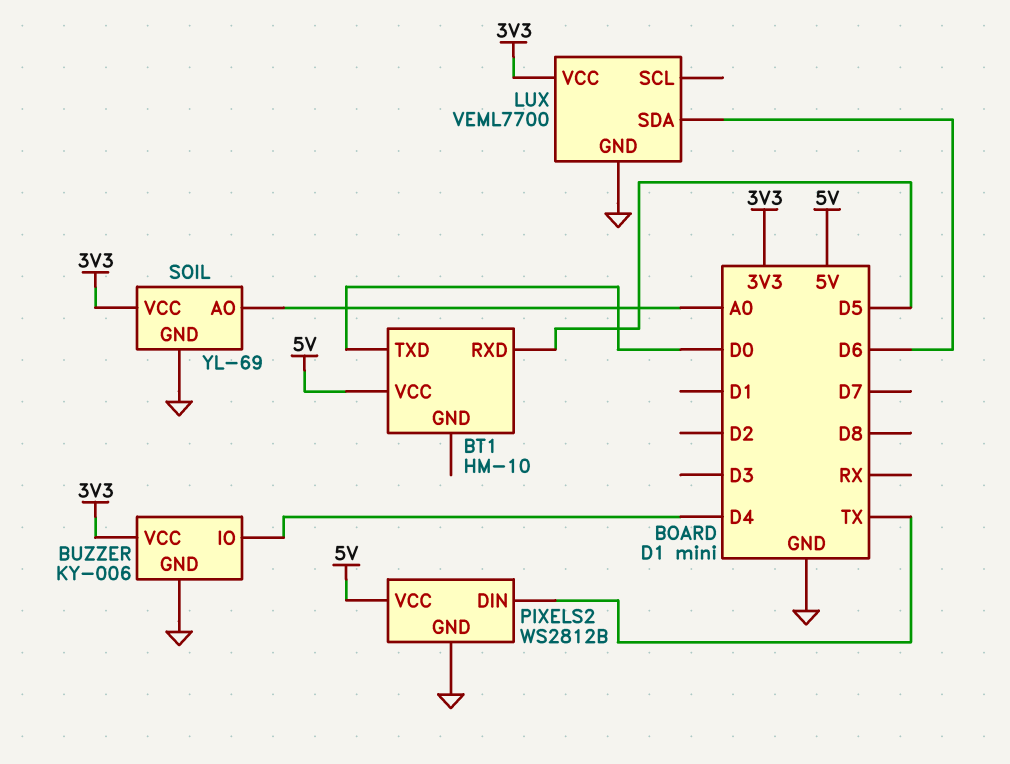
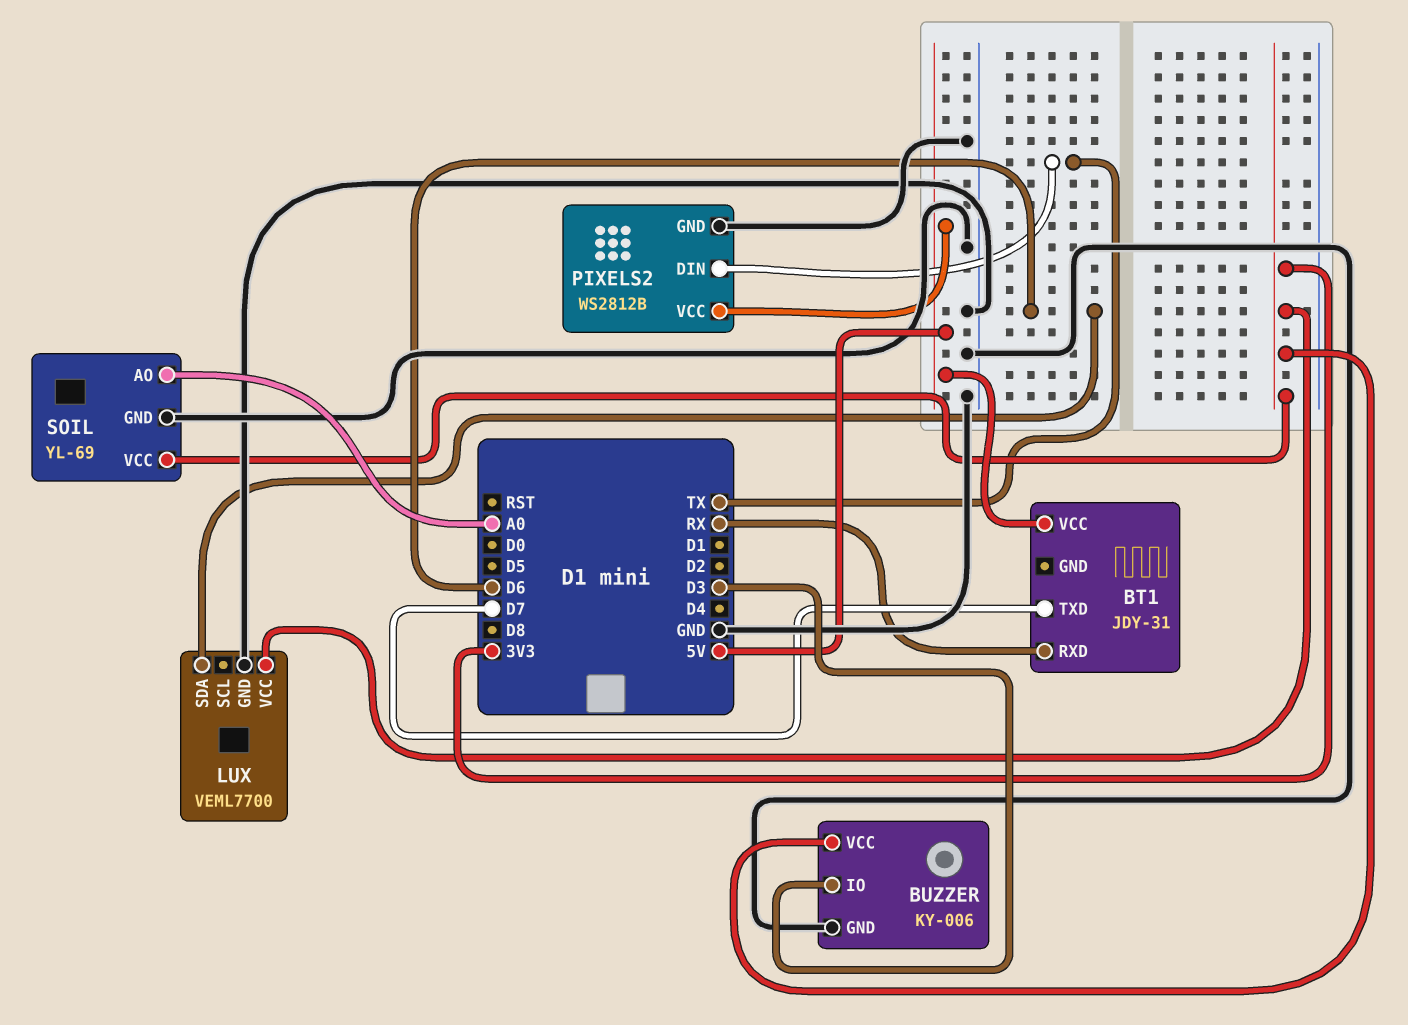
BT1: HM-10 -> JDY-31
BT1 pin RXD: D5 -> RX
BT1 pin TXD: D0 -> D7
BUZZER pin IO: D4 -> D3

